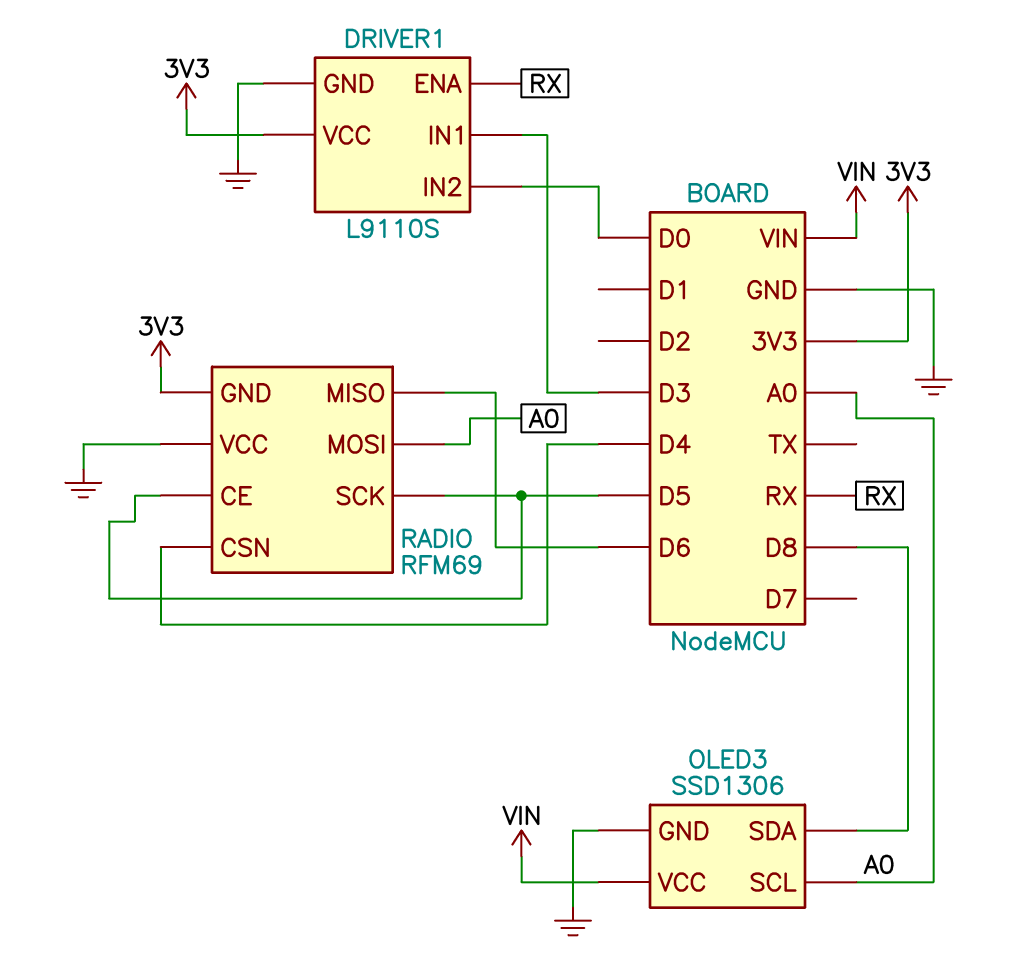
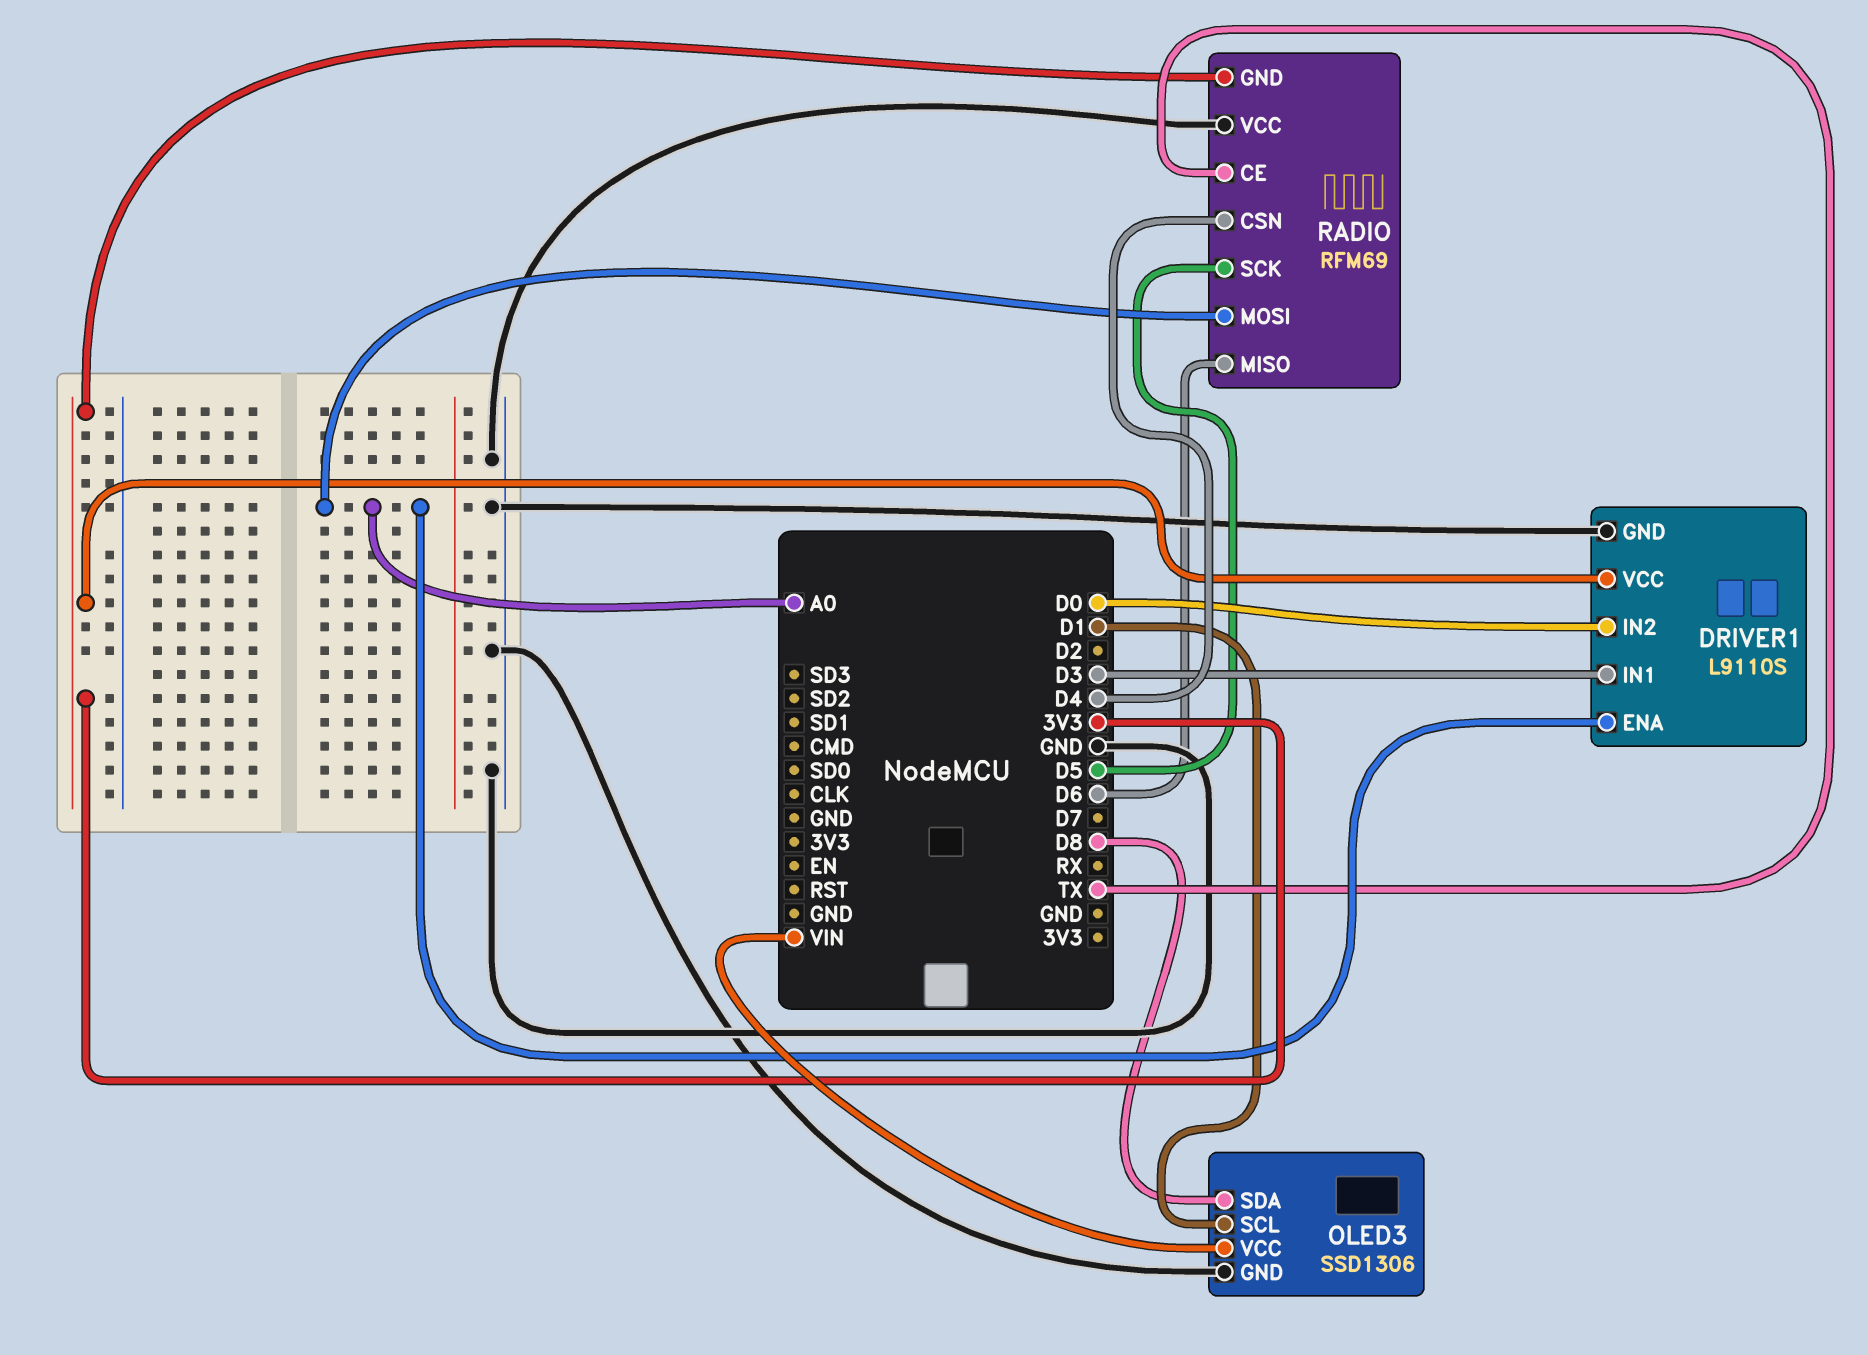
DRIVER1 pin ENA: RX -> A0
OLED3 pin SCL: A0 -> D1
RADIO pin CE: D5 -> TX

